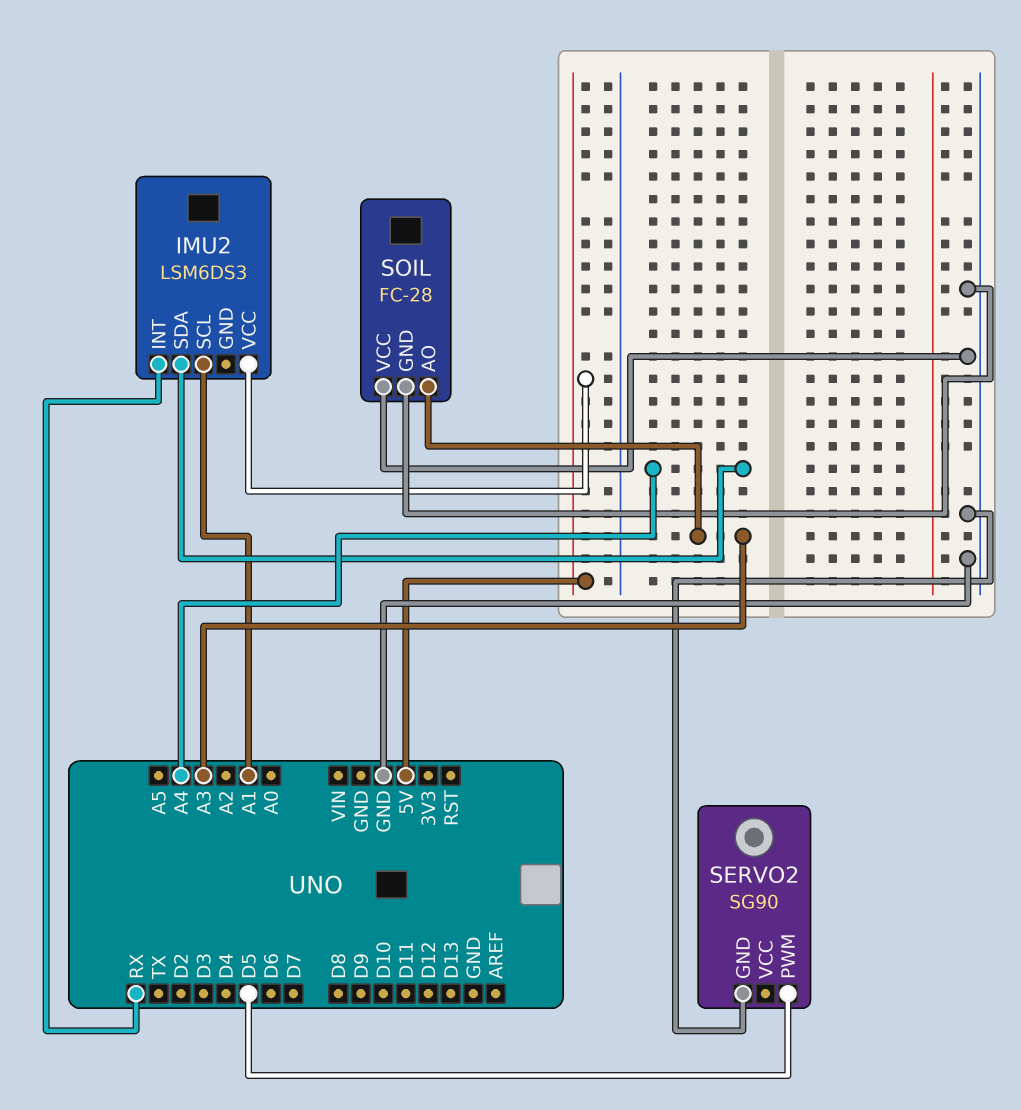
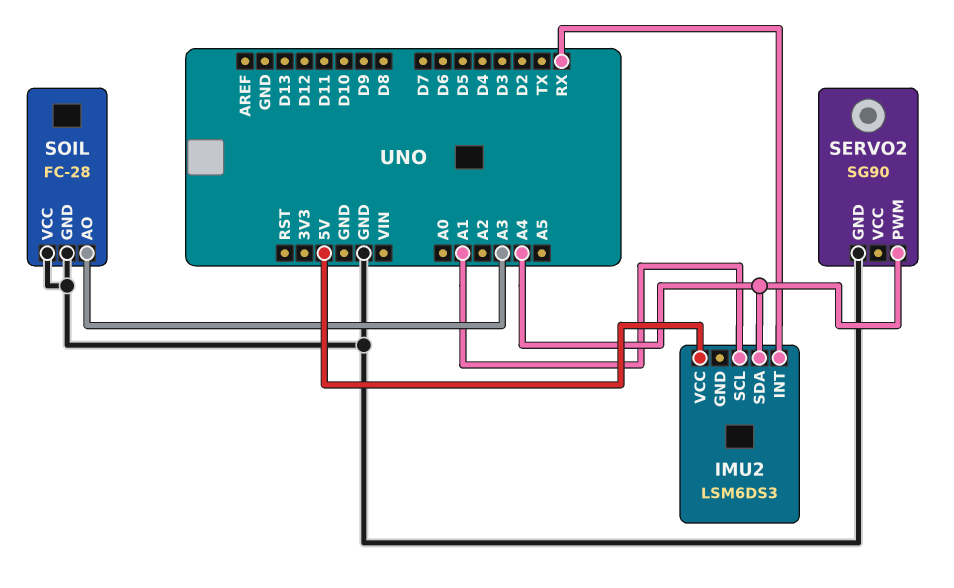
SERVO2 pin PWM: D5 -> A4

